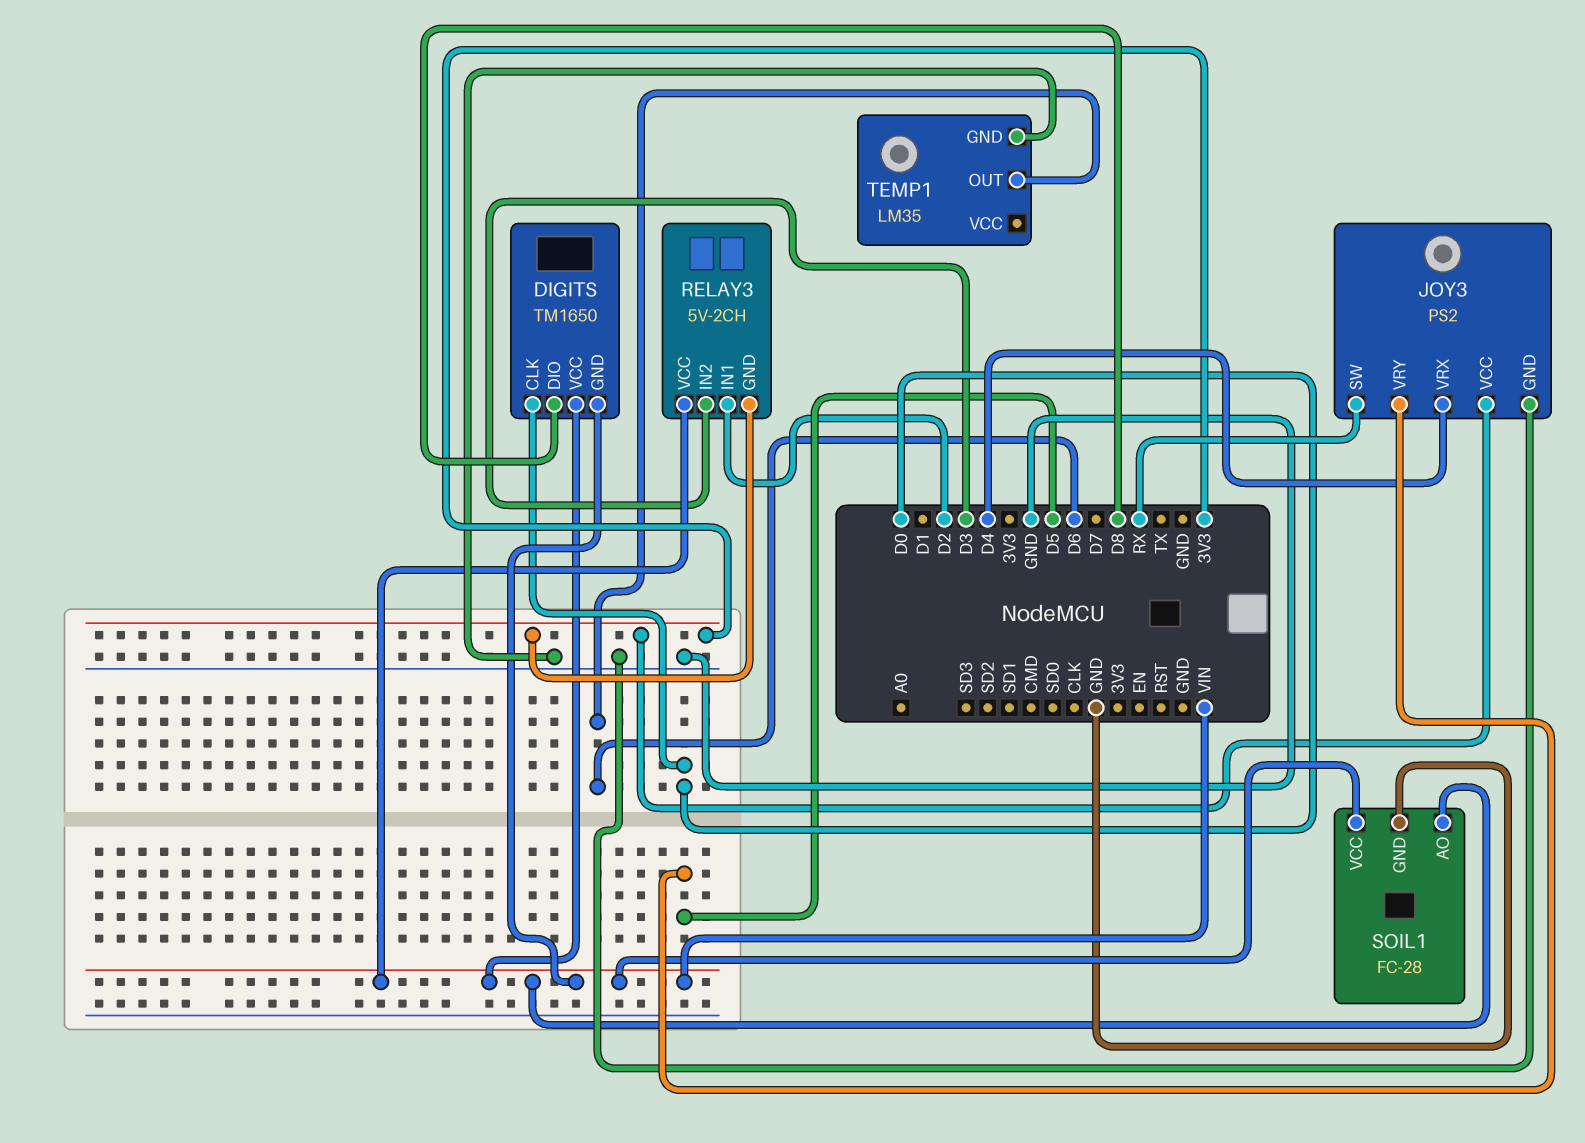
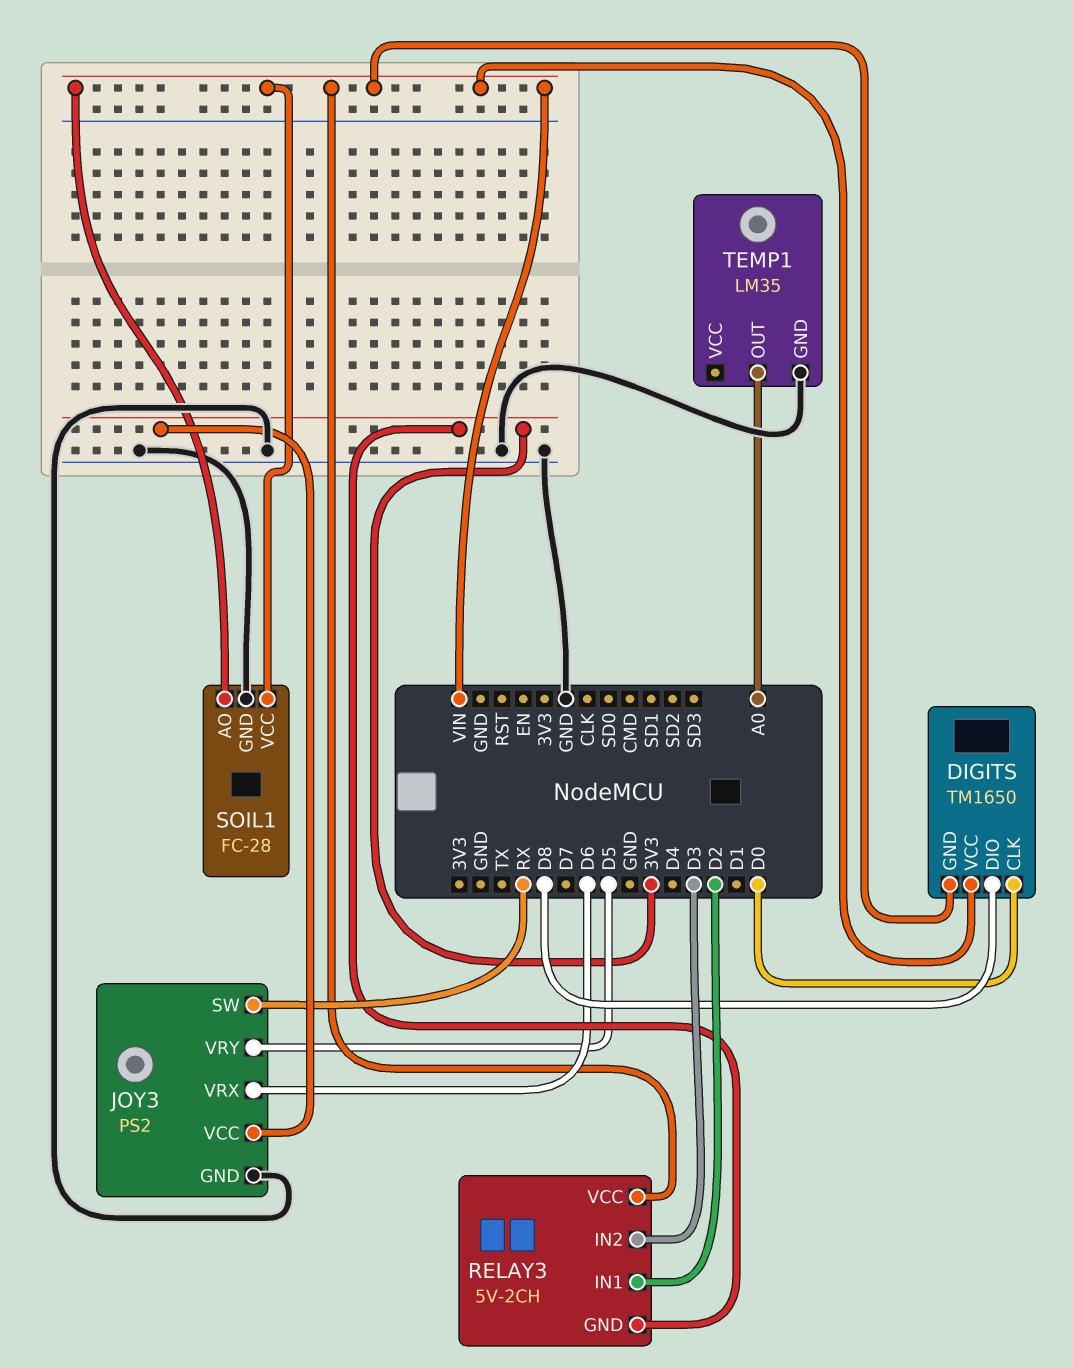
JOY3 pin VRX: D4 -> D6
TEMP1 pin OUT: D6 -> A0

